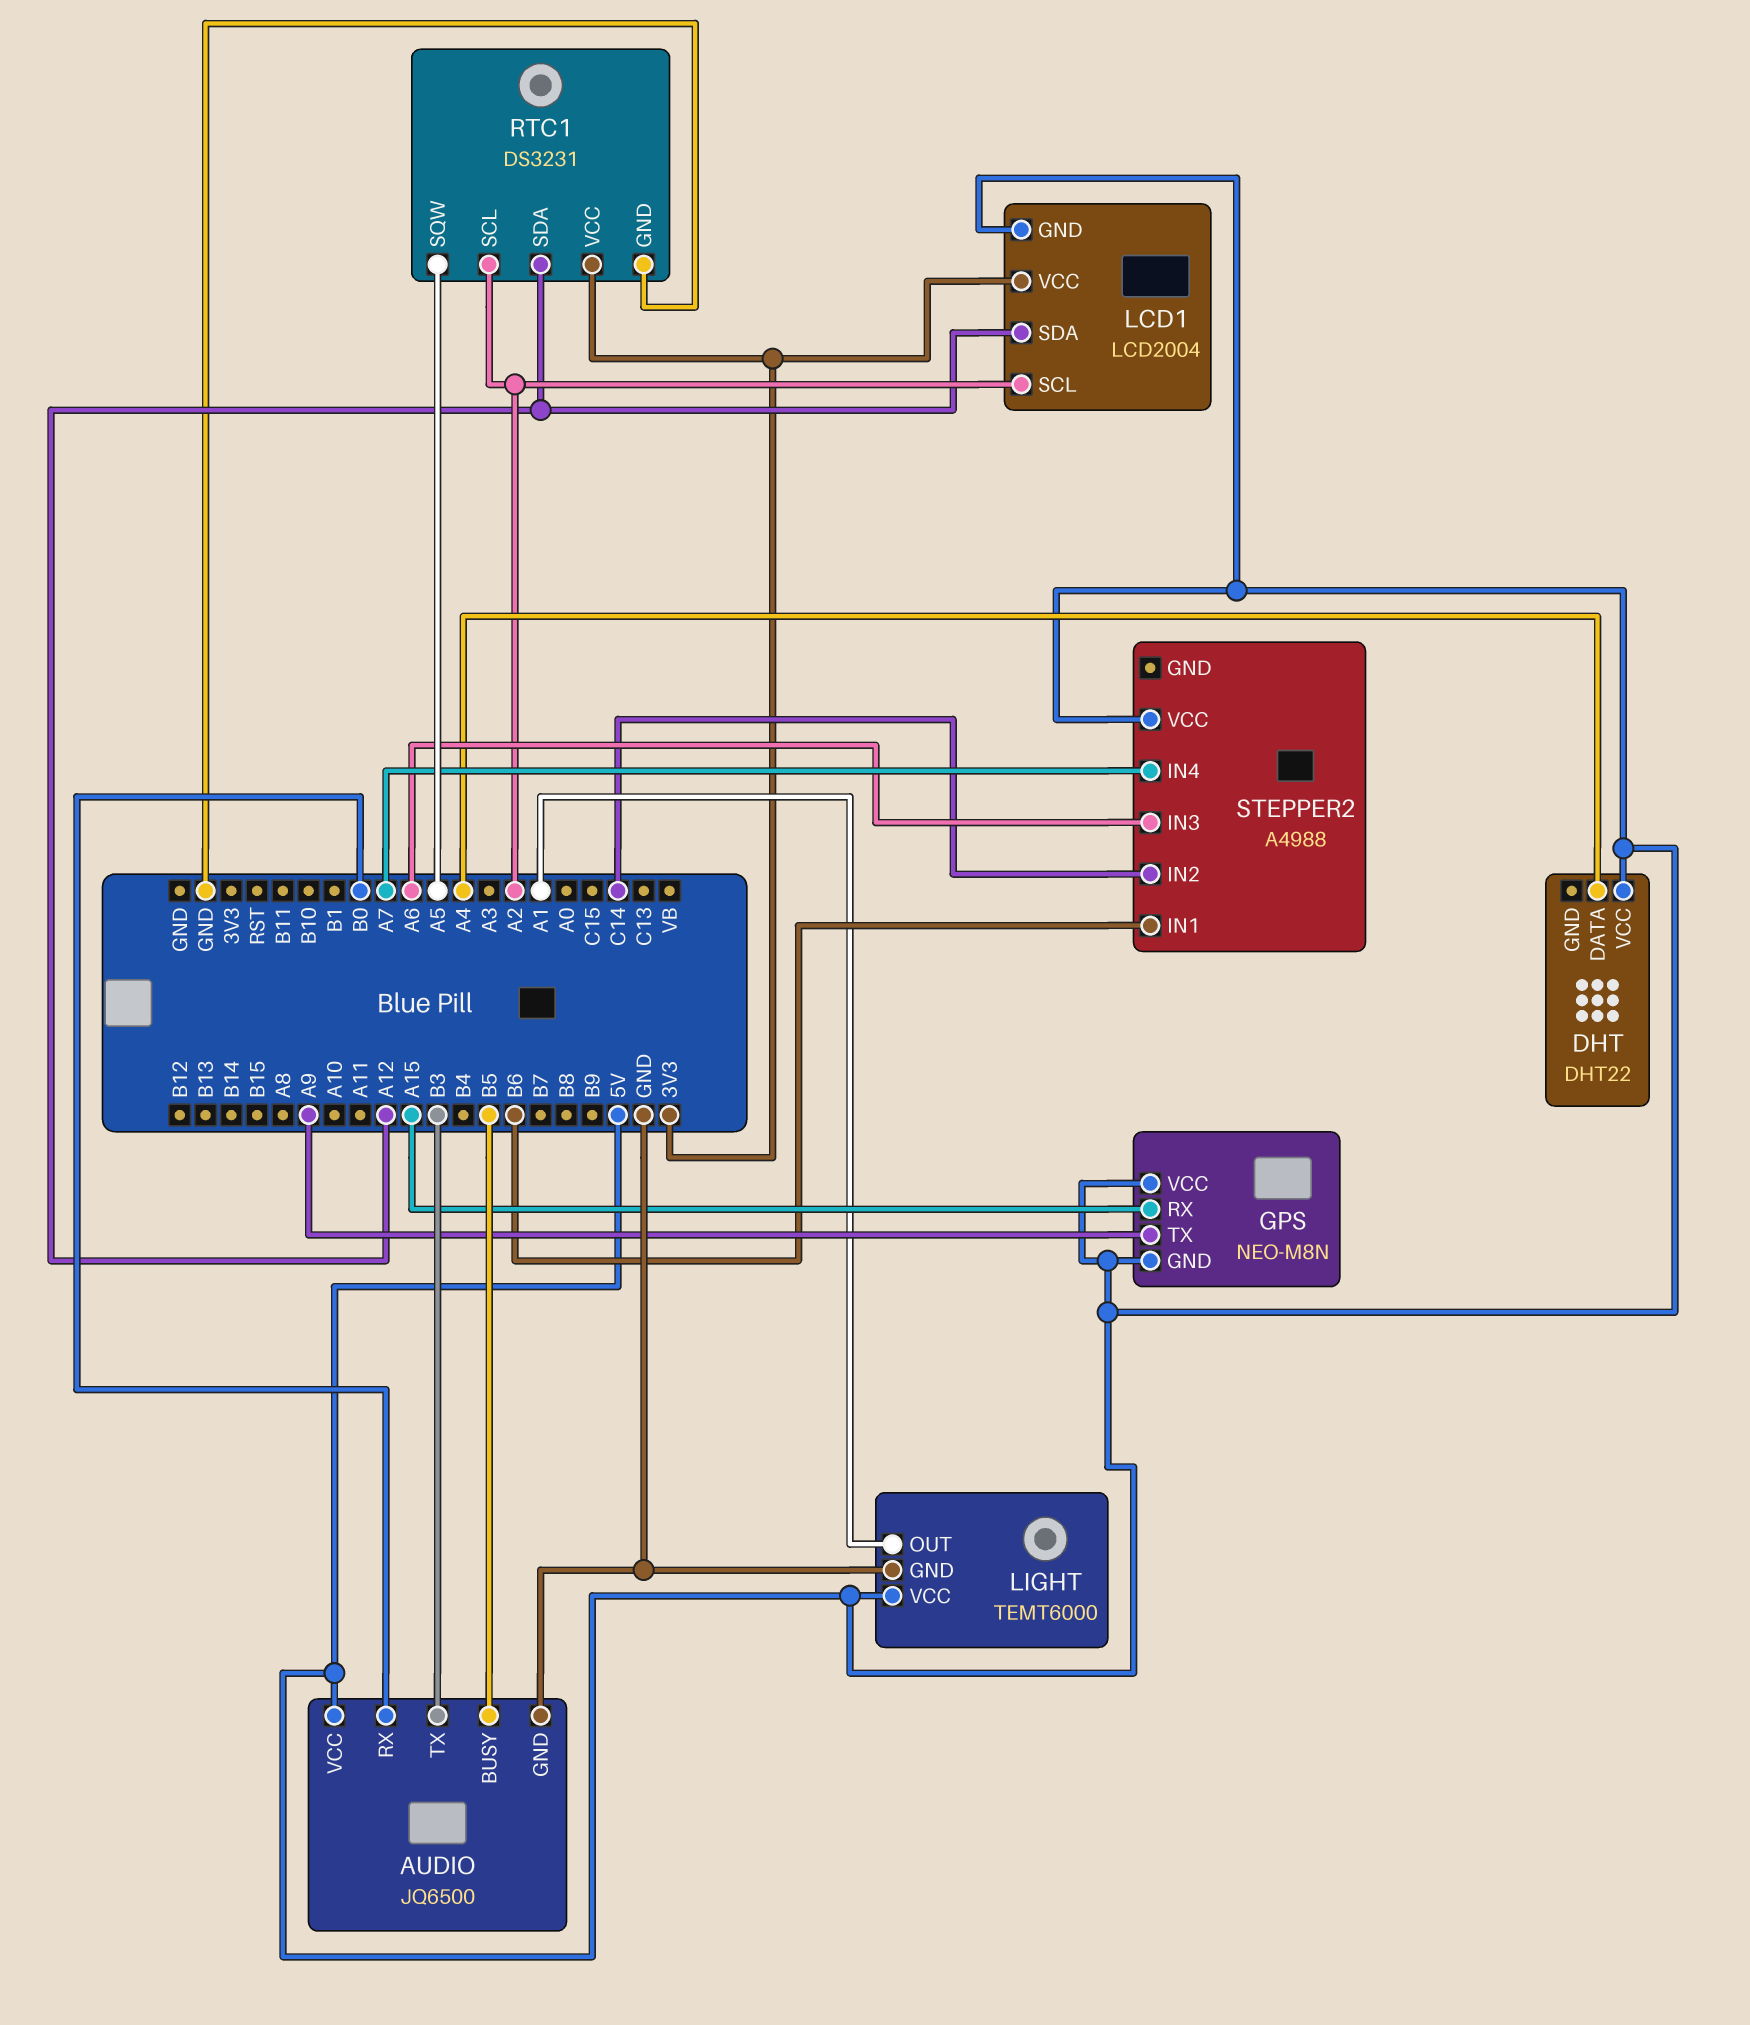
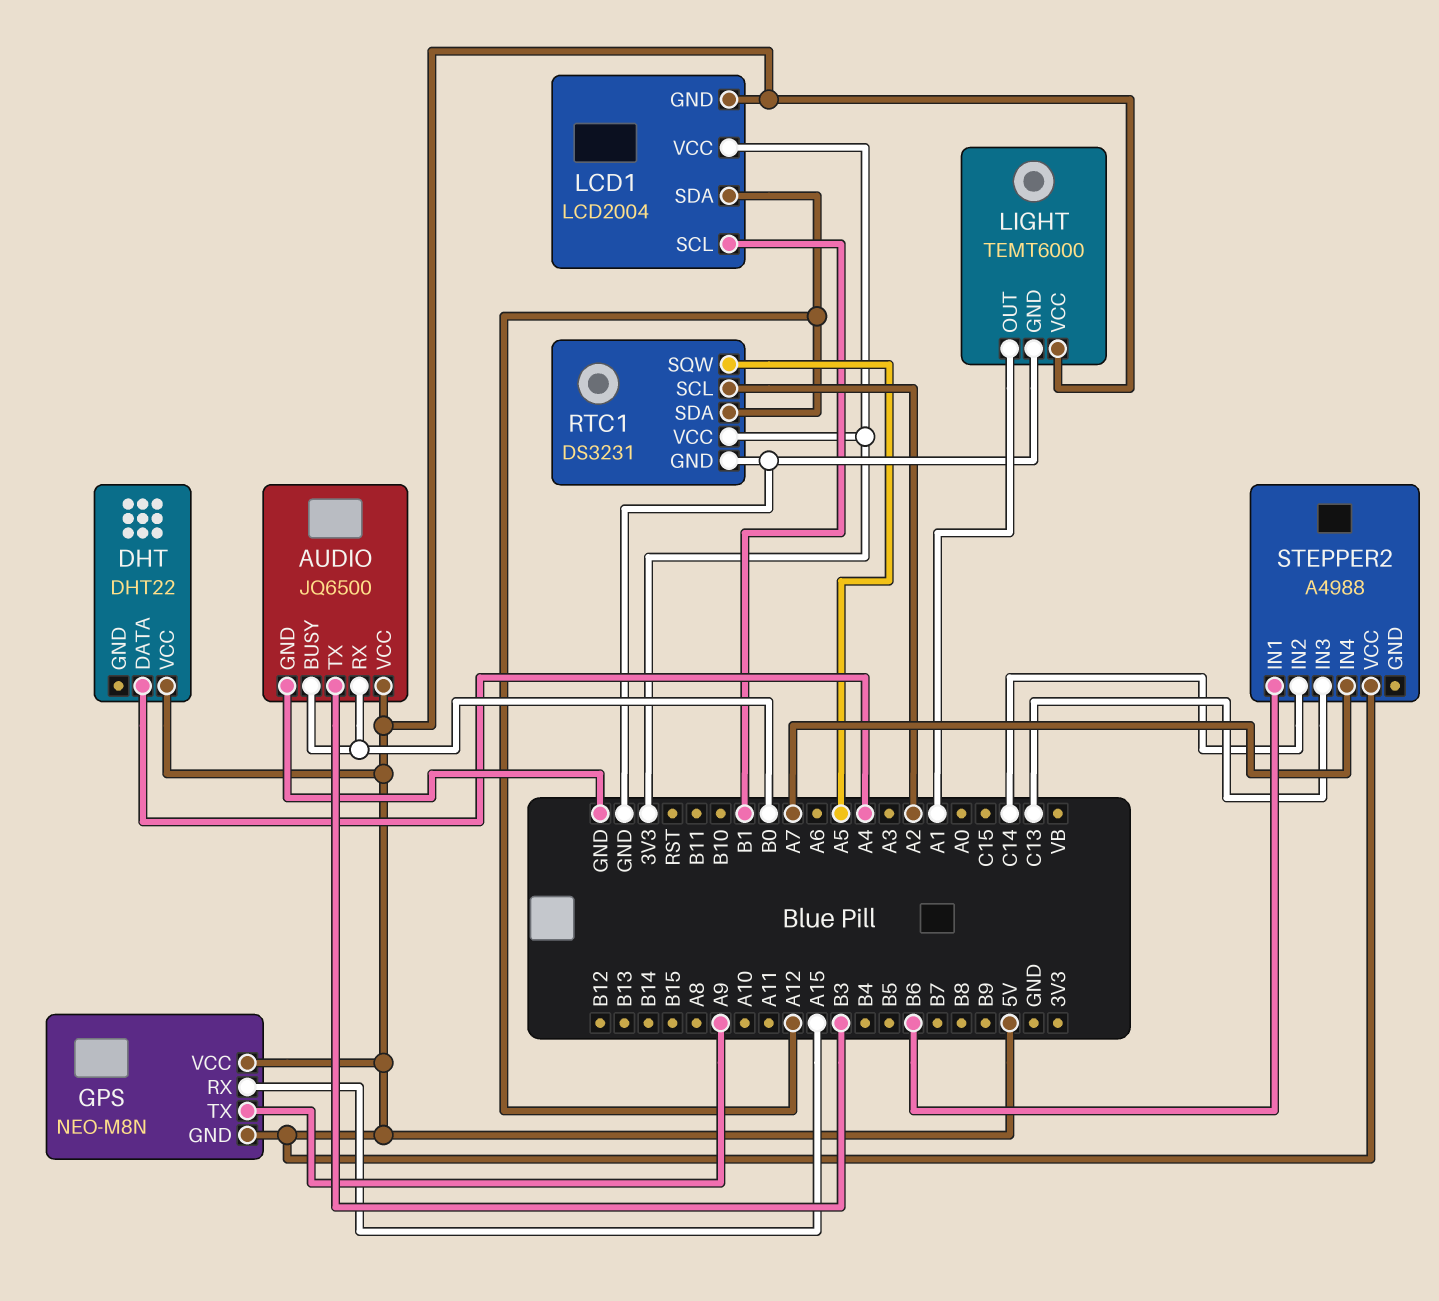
AUDIO pin BUSY: B5 -> B0
LCD1 pin SCL: A2 -> B1
STEPPER2 pin IN3: A6 -> C13

